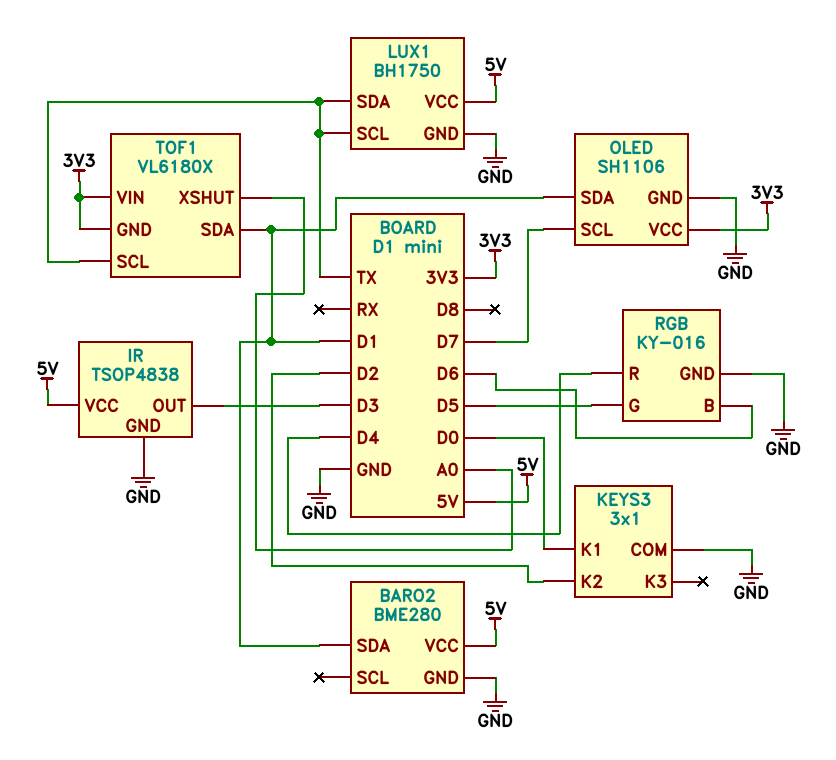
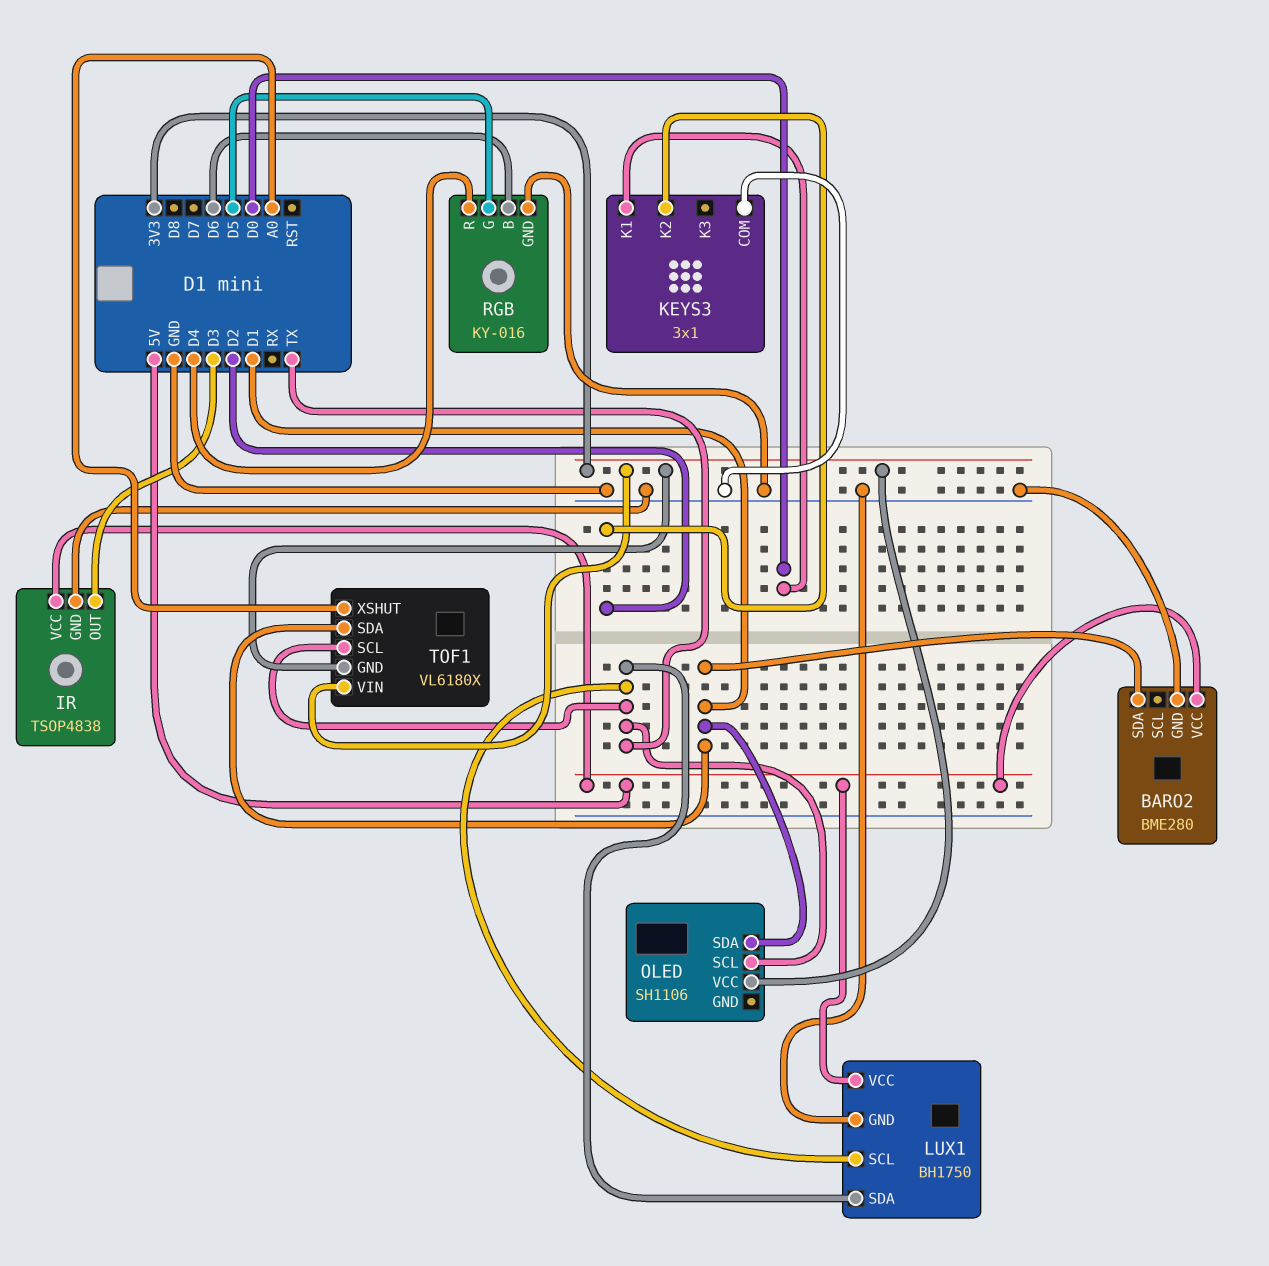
OLED pin GND: GND -> none
OLED pin SCL: D7 -> TX

